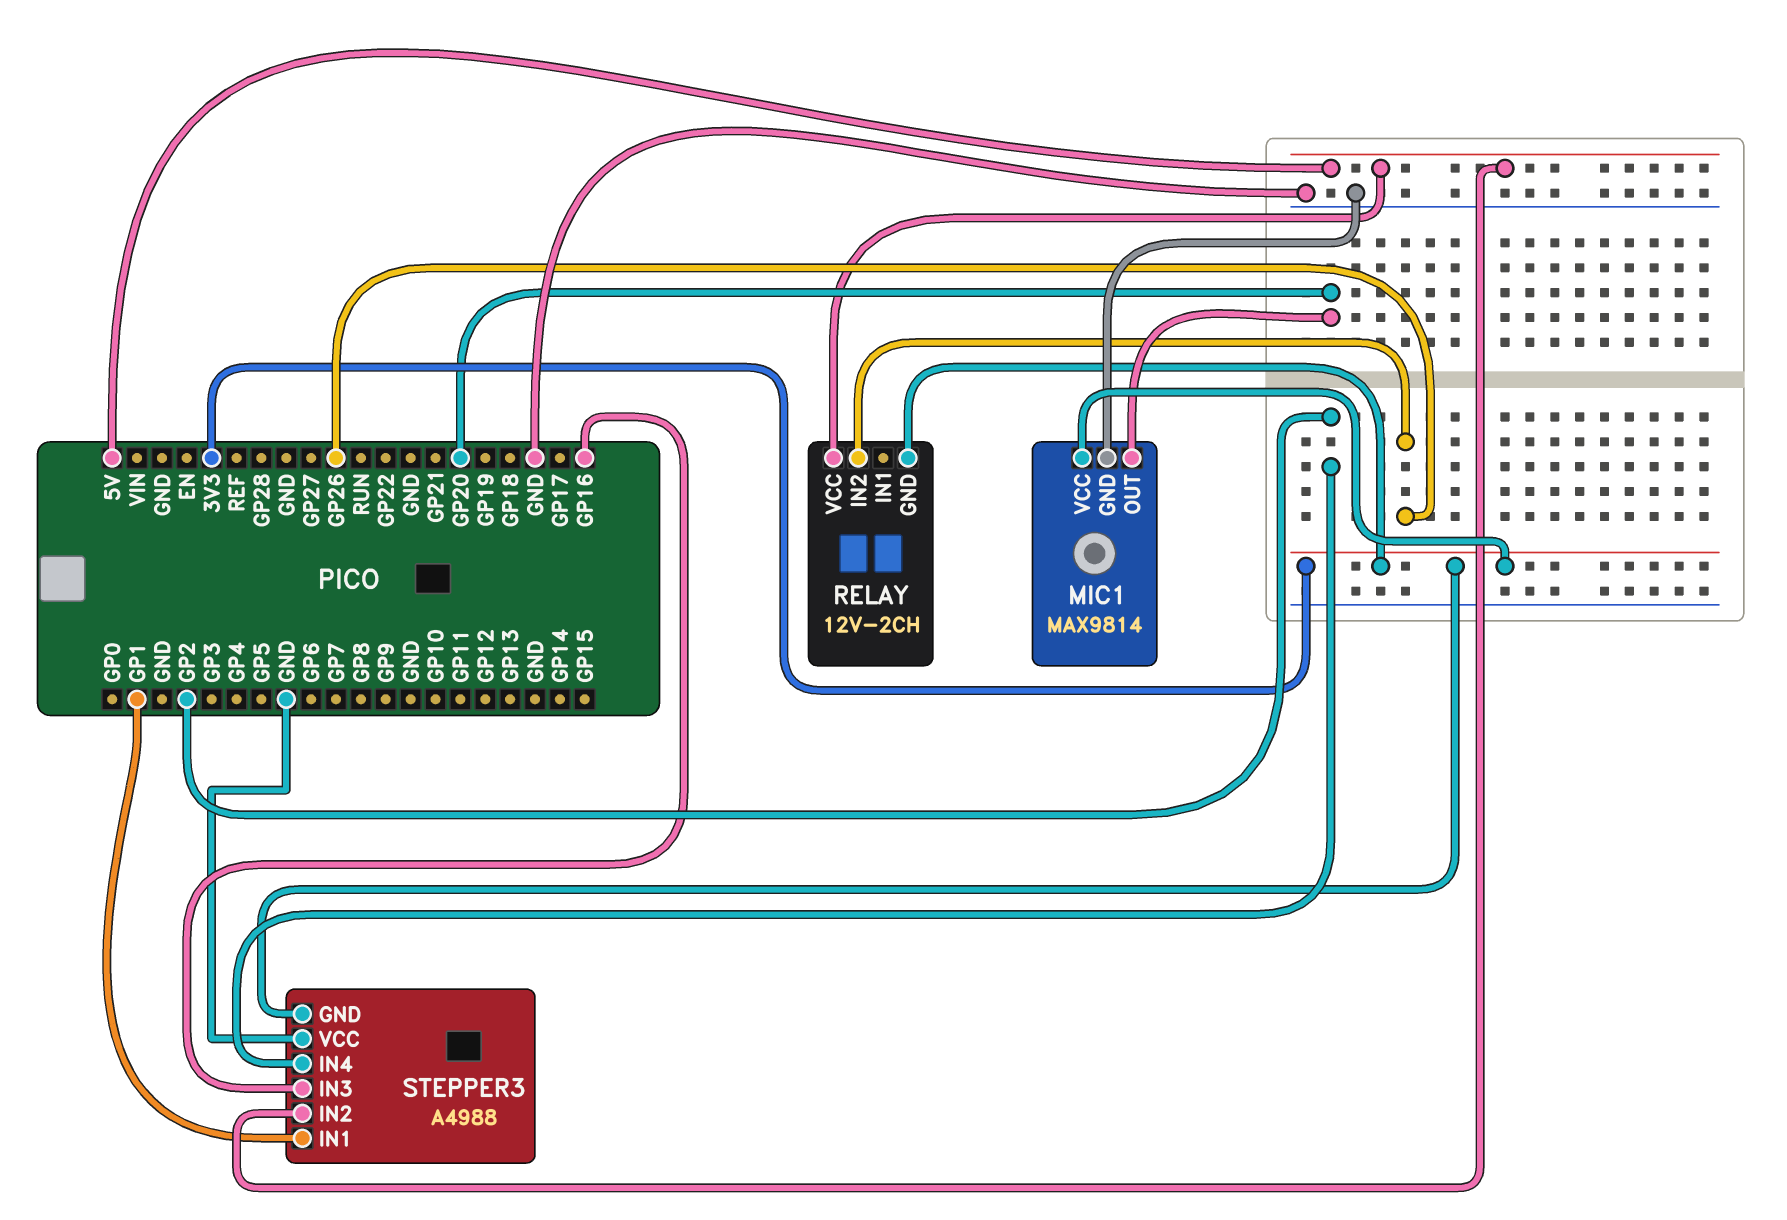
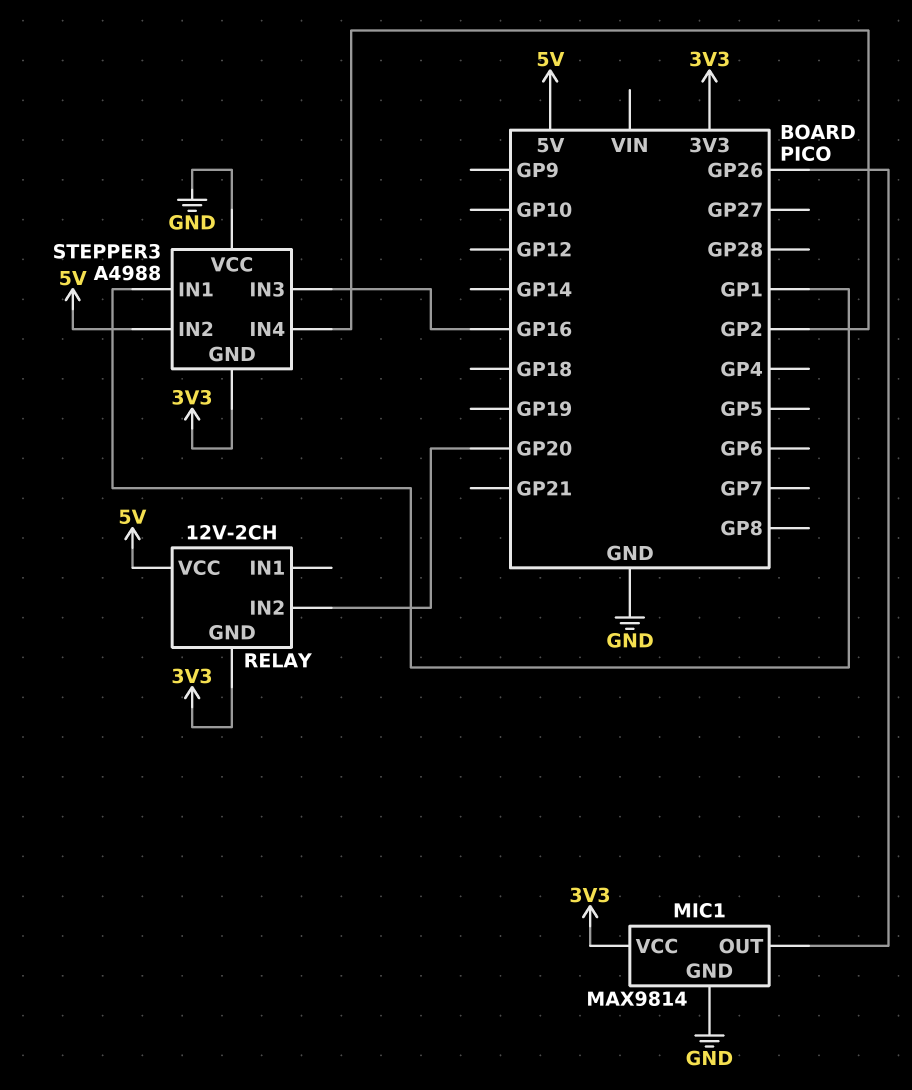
MIC1 pin OUT: GP20 -> GP26
RELAY pin IN2: GP26 -> GP20

